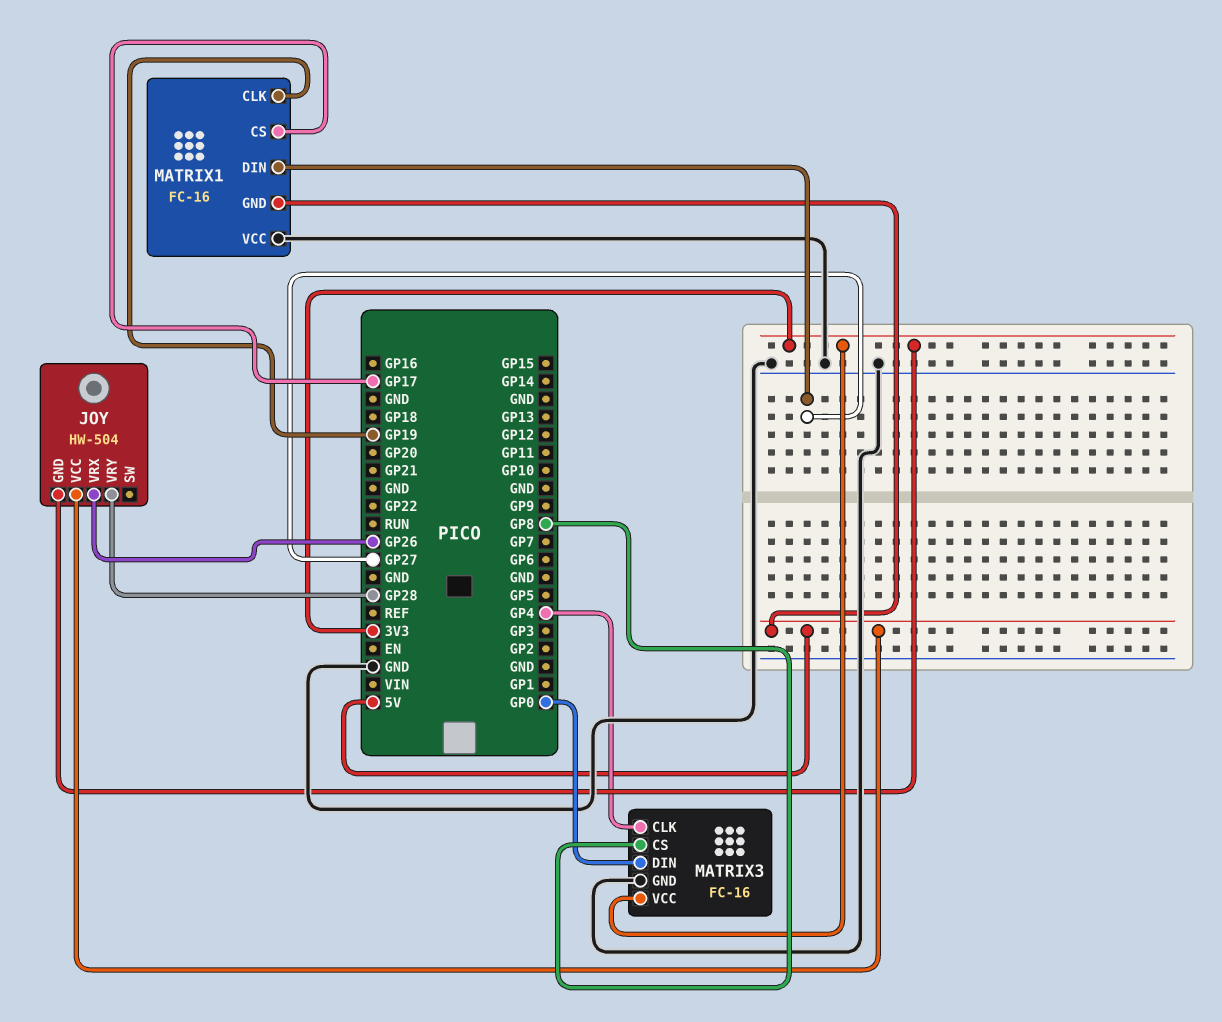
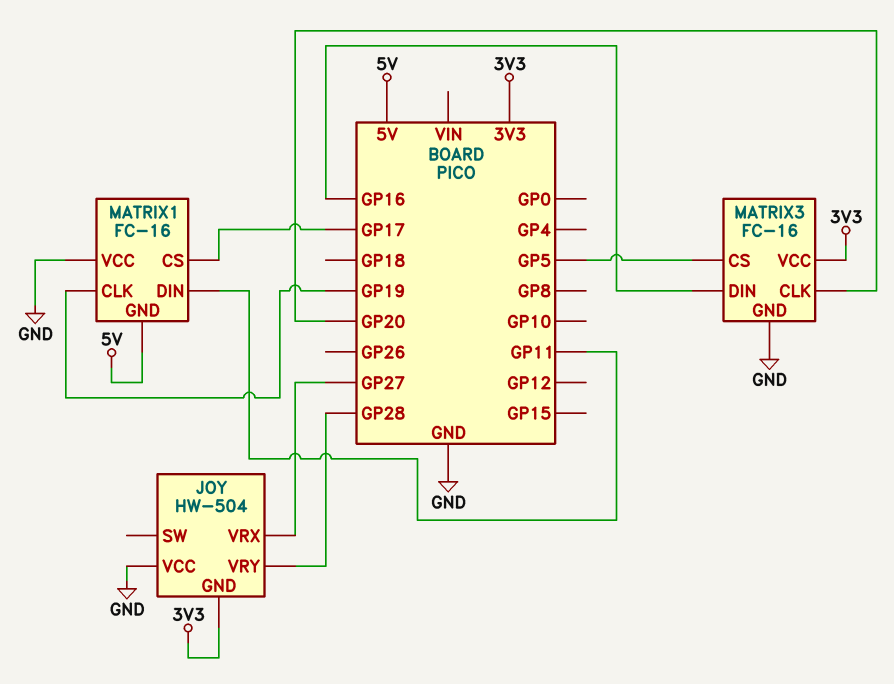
JOY pin VCC: 5V -> GND
JOY pin VRX: GP26 -> GP27
MATRIX1 pin DIN: GP27 -> GP11
MATRIX3 pin CLK: GP4 -> GP20
MATRIX3 pin CS: GP8 -> GP5
MATRIX3 pin DIN: GP0 -> GP16

